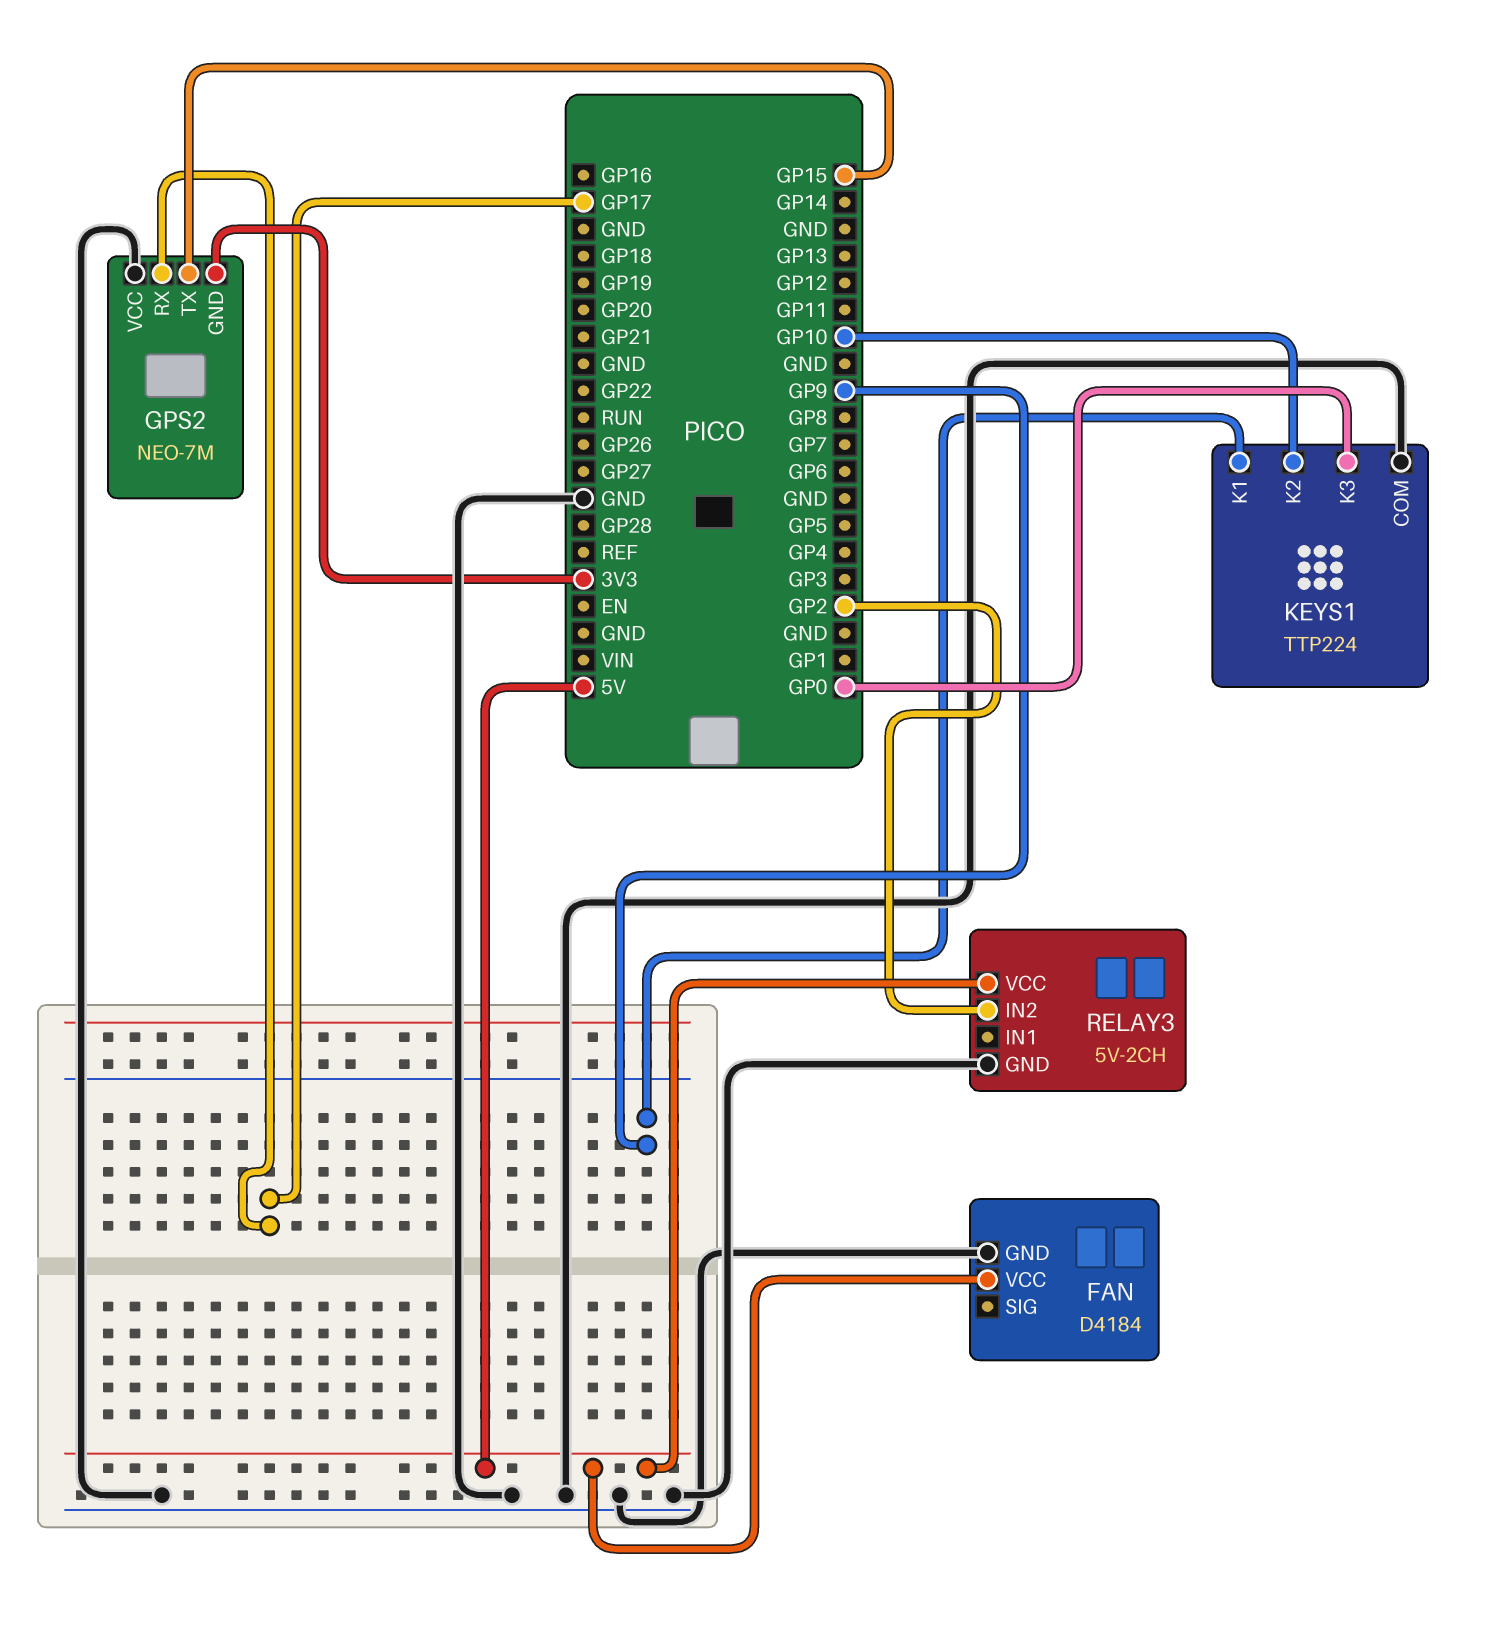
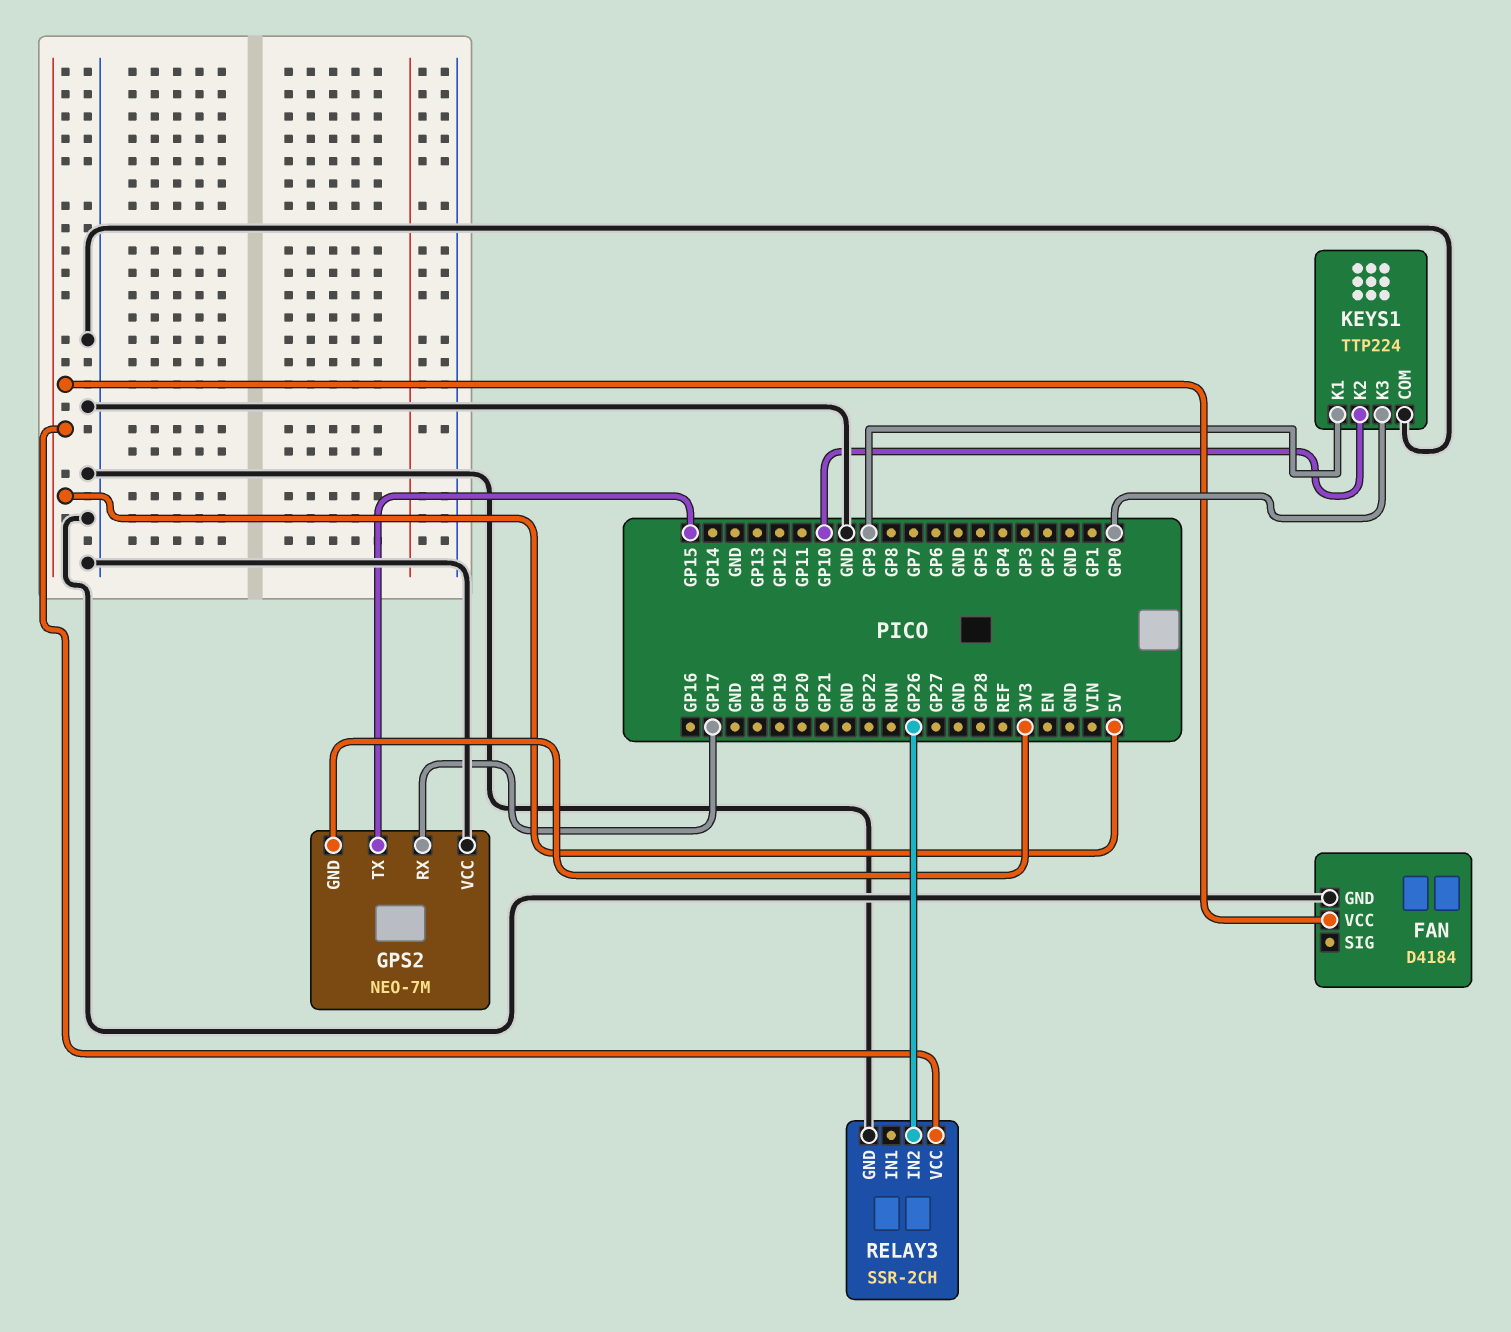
RELAY3: 5V-2CH -> SSR-2CH
RELAY3 pin IN2: GP2 -> GP26

